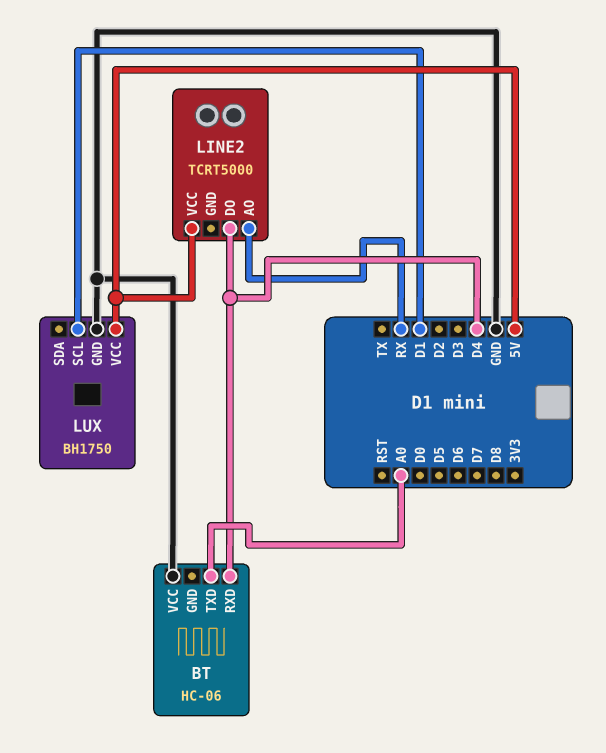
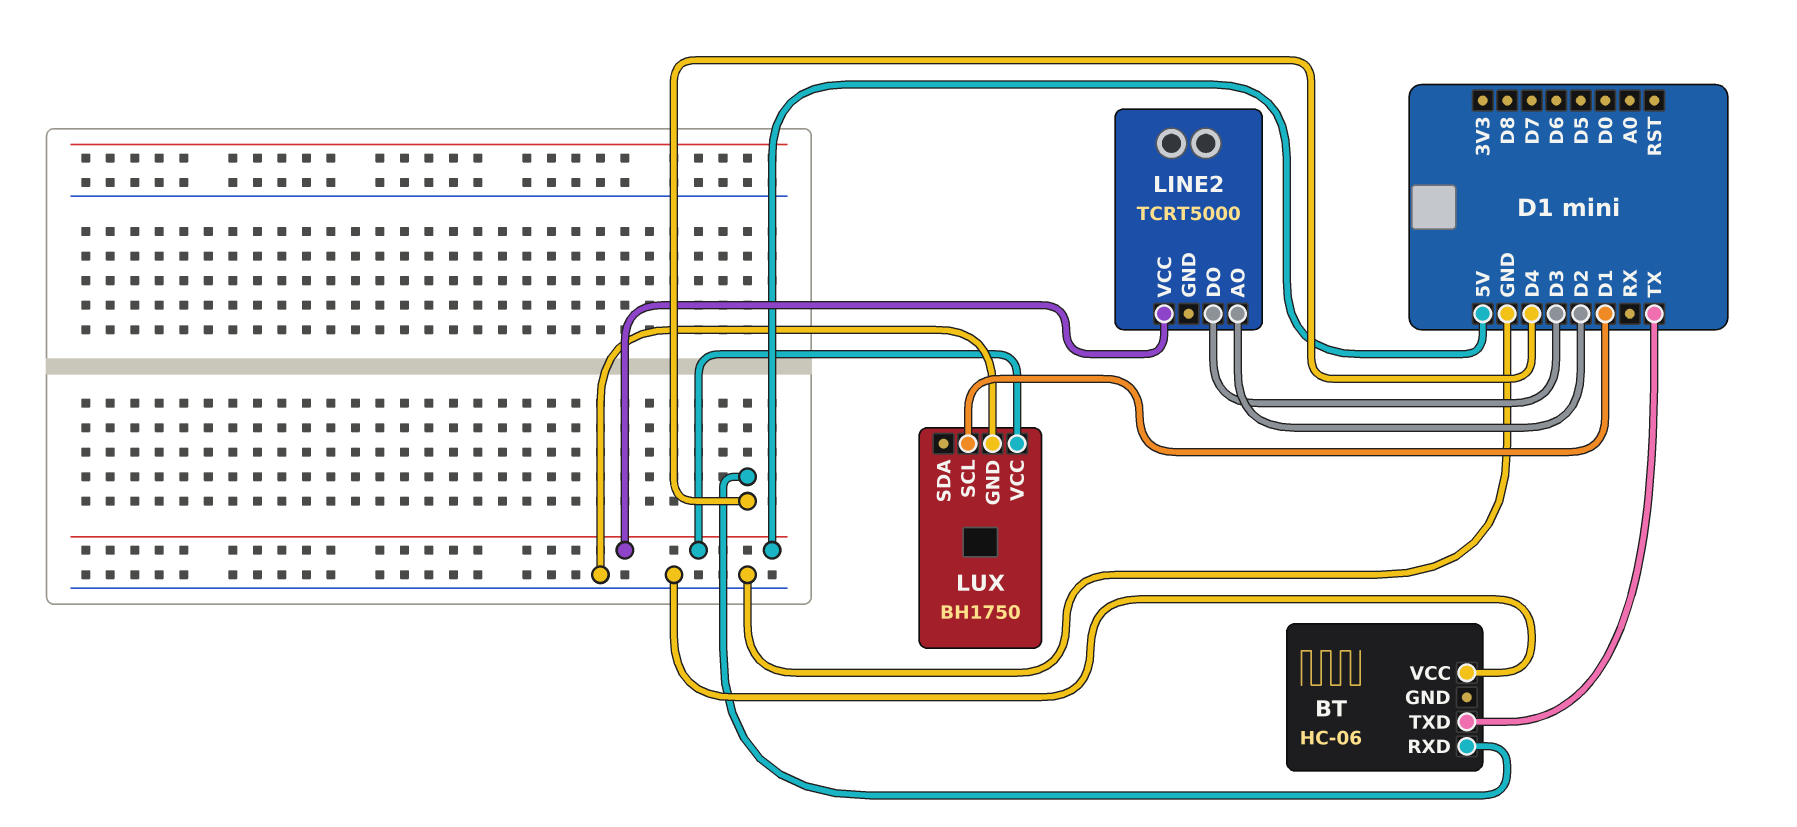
BT pin TXD: A0 -> TX
LINE2 pin AO: RX -> D2
LINE2 pin DO: D4 -> D3

